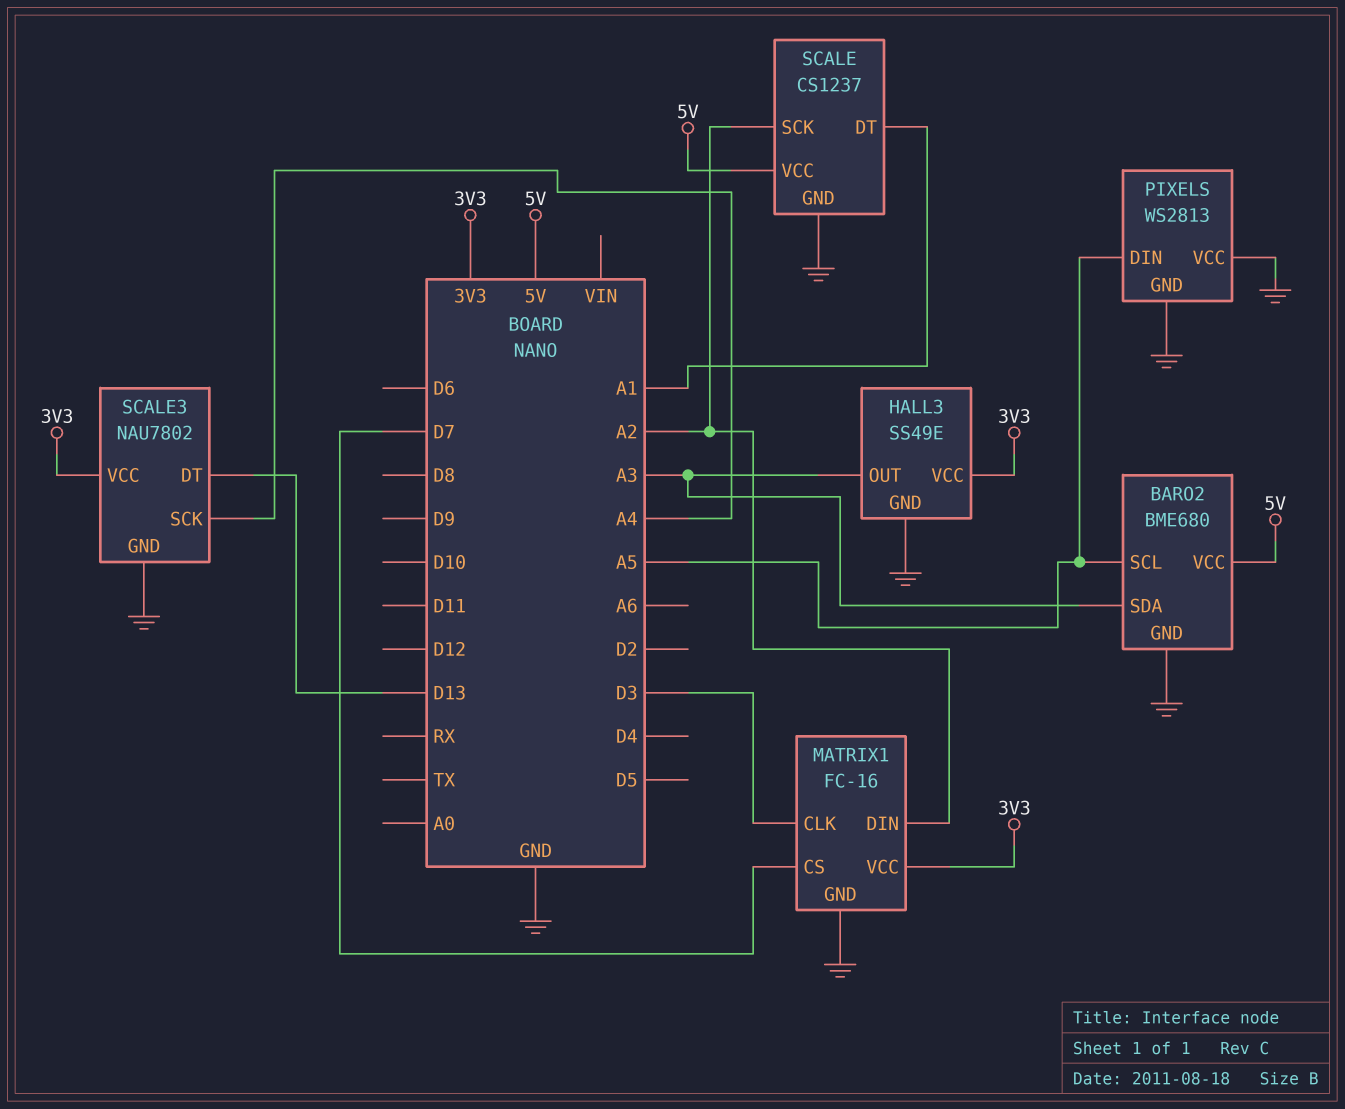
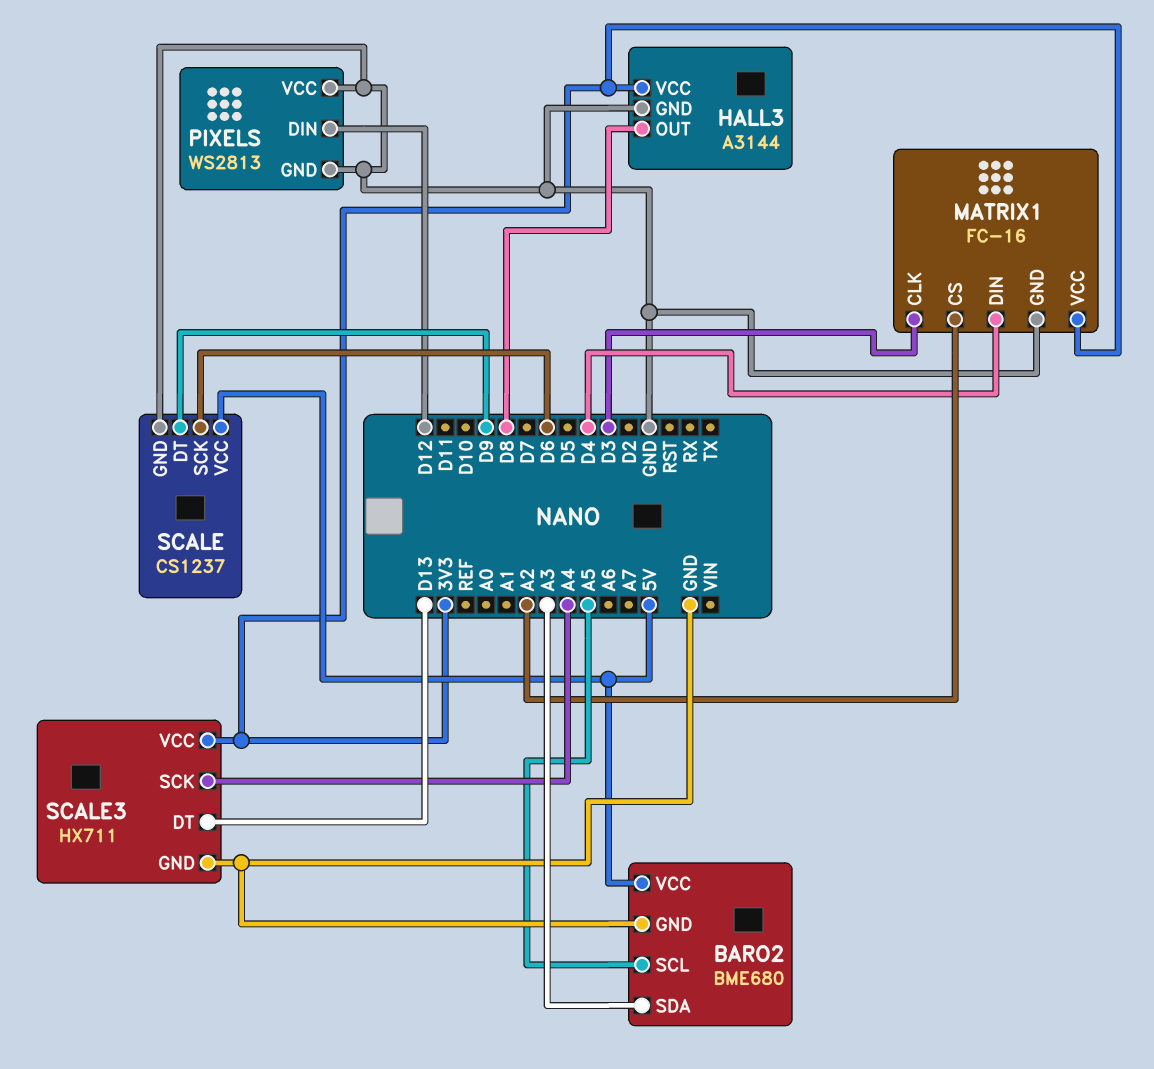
HALL3: SS49E -> A3144
HALL3 pin OUT: A3 -> D8
MATRIX1 pin CS: D7 -> A2
MATRIX1 pin DIN: A2 -> D4
PIXELS pin DIN: A5 -> D12
SCALE pin DT: A1 -> D9
SCALE pin SCK: A2 -> D6
SCALE3: NAU7802 -> HX711

